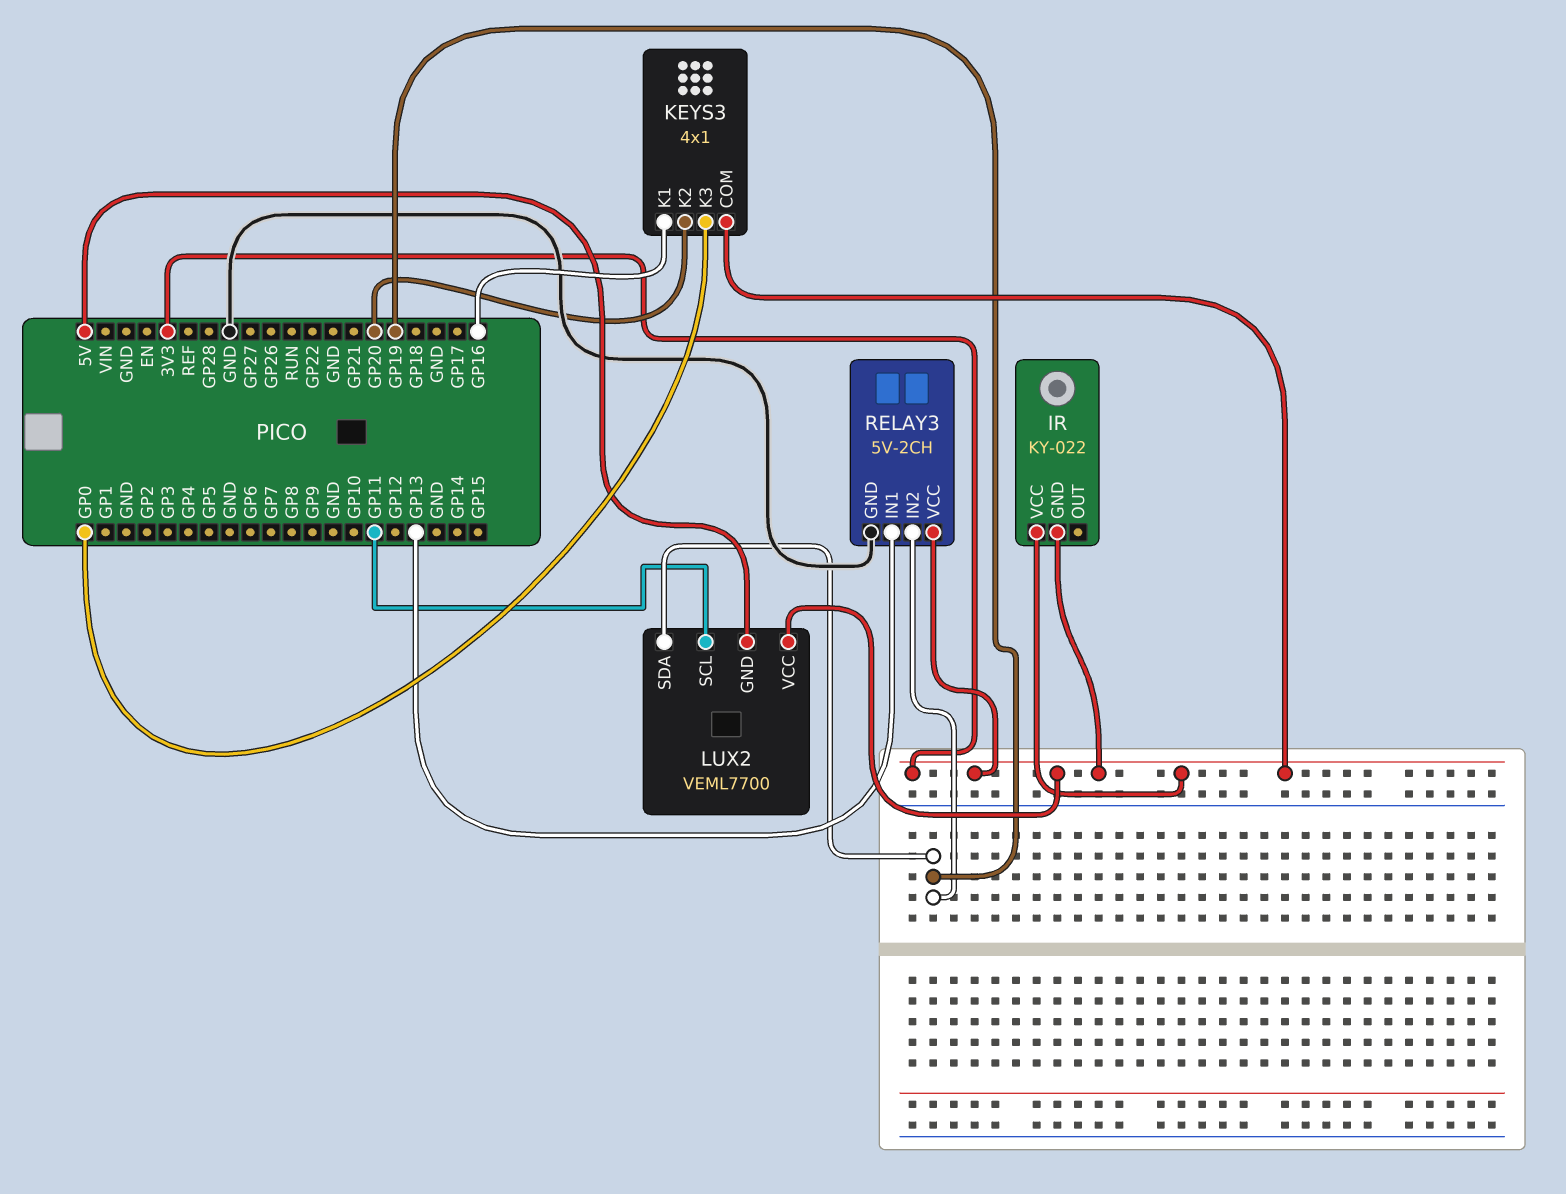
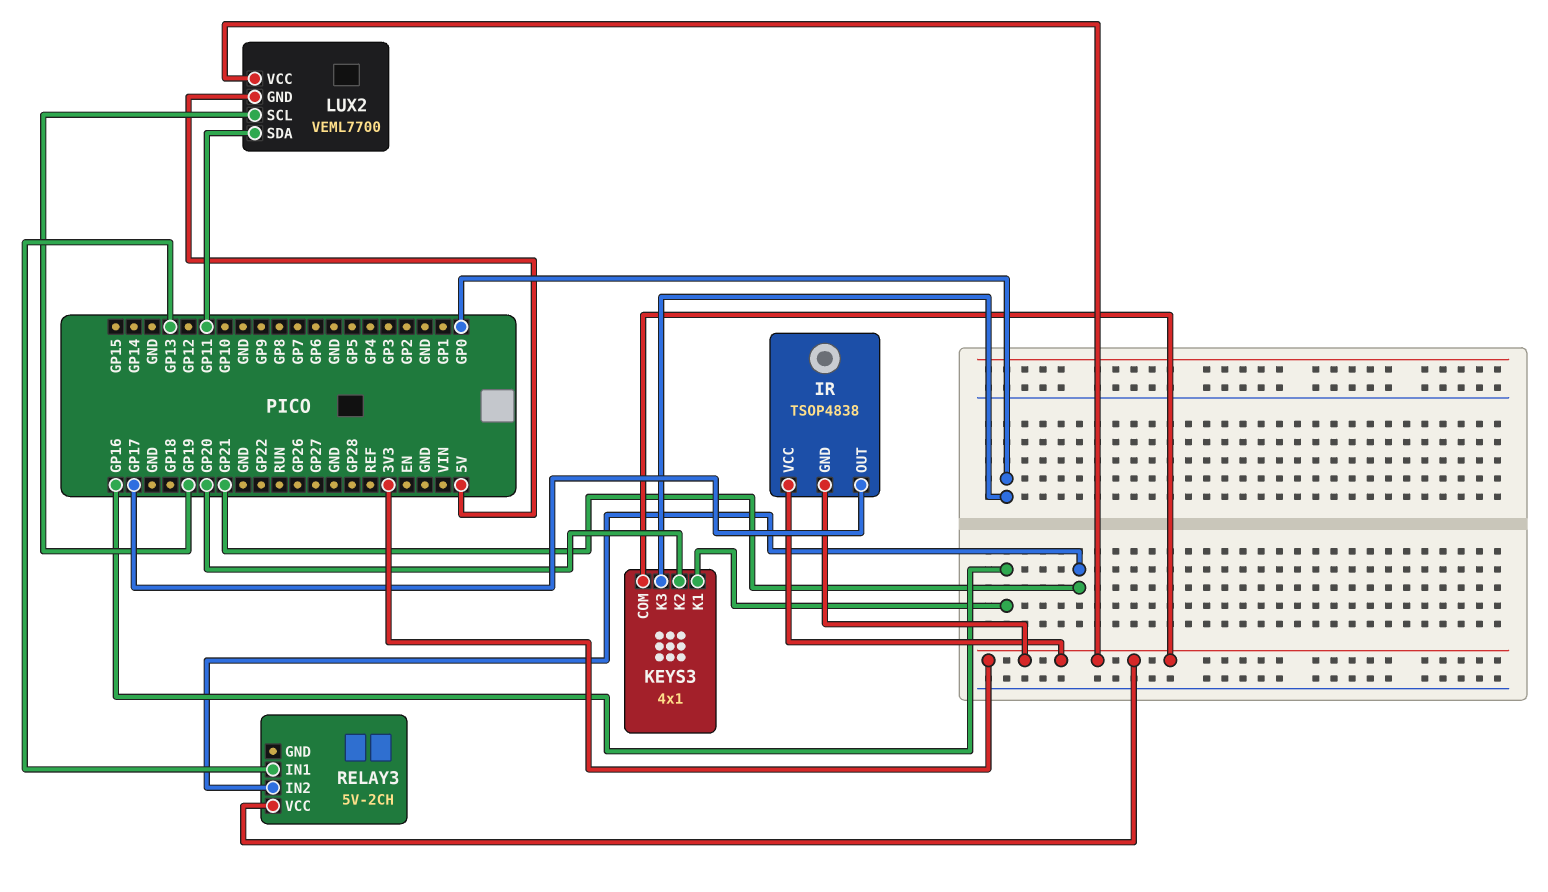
IR: KY-022 -> TSOP4838
IR pin OUT: none -> GP17
LUX2 pin SCL: GP11 -> GP19
LUX2 pin SDA: GP19 -> GP11
RELAY3 pin GND: GND -> none
RELAY3 pin IN2: GP19 -> GP21

